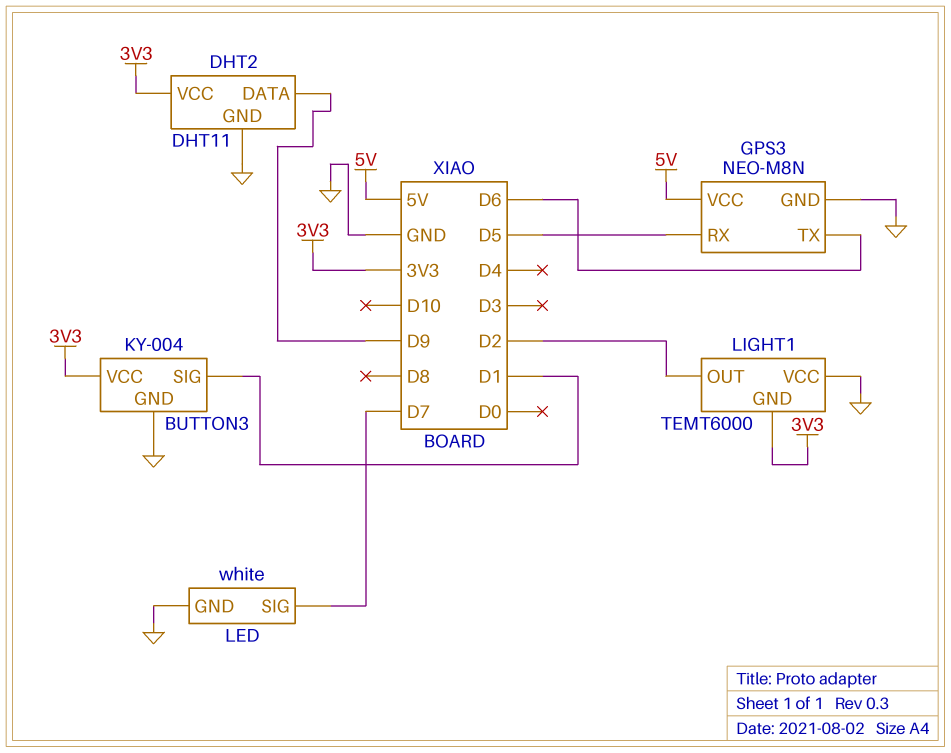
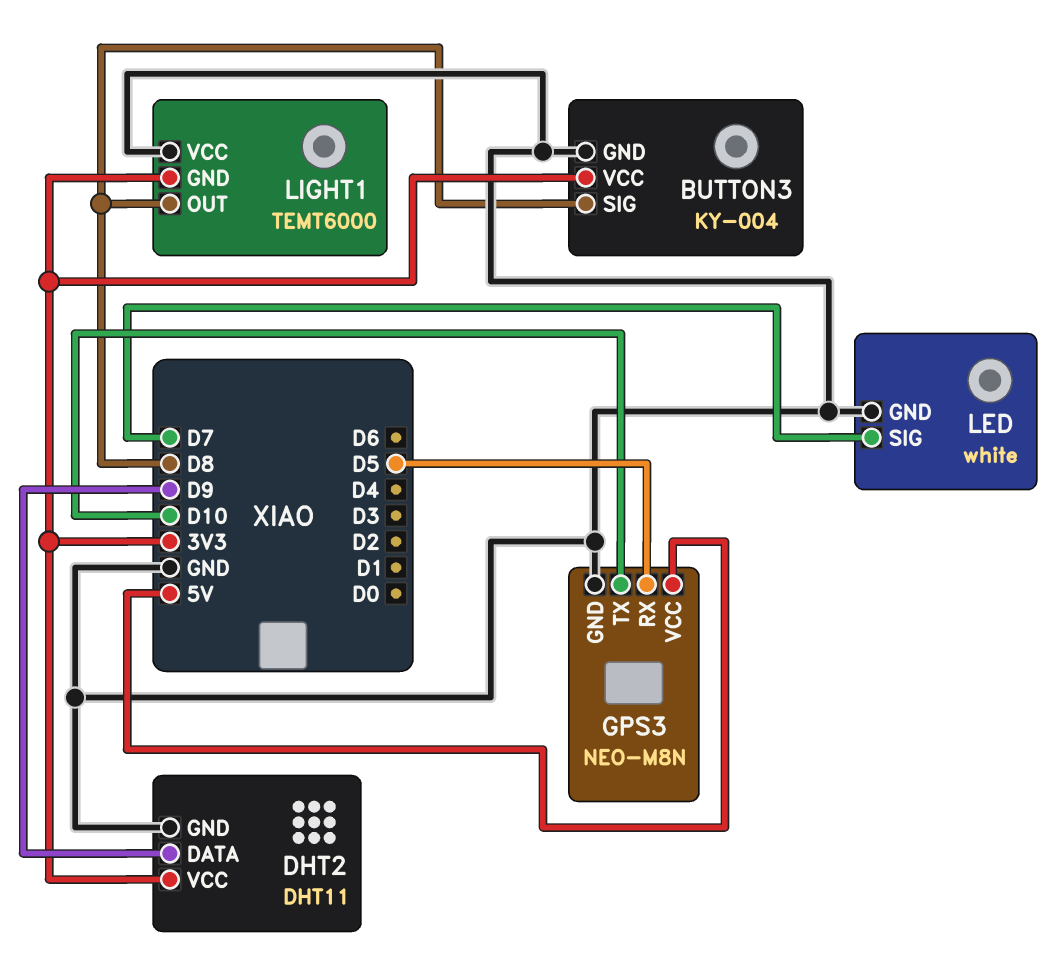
BUTTON3 pin SIG: D1 -> D8
GPS3 pin TX: D6 -> D10
LIGHT1 pin OUT: D2 -> D8

